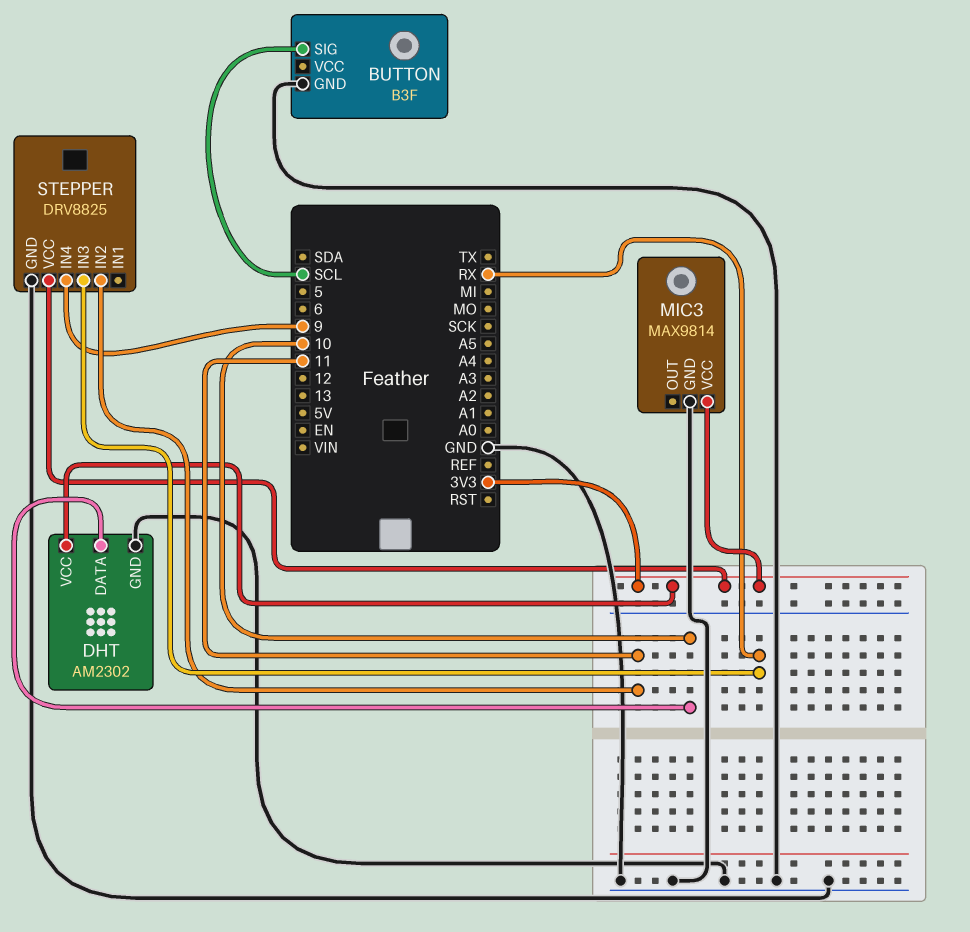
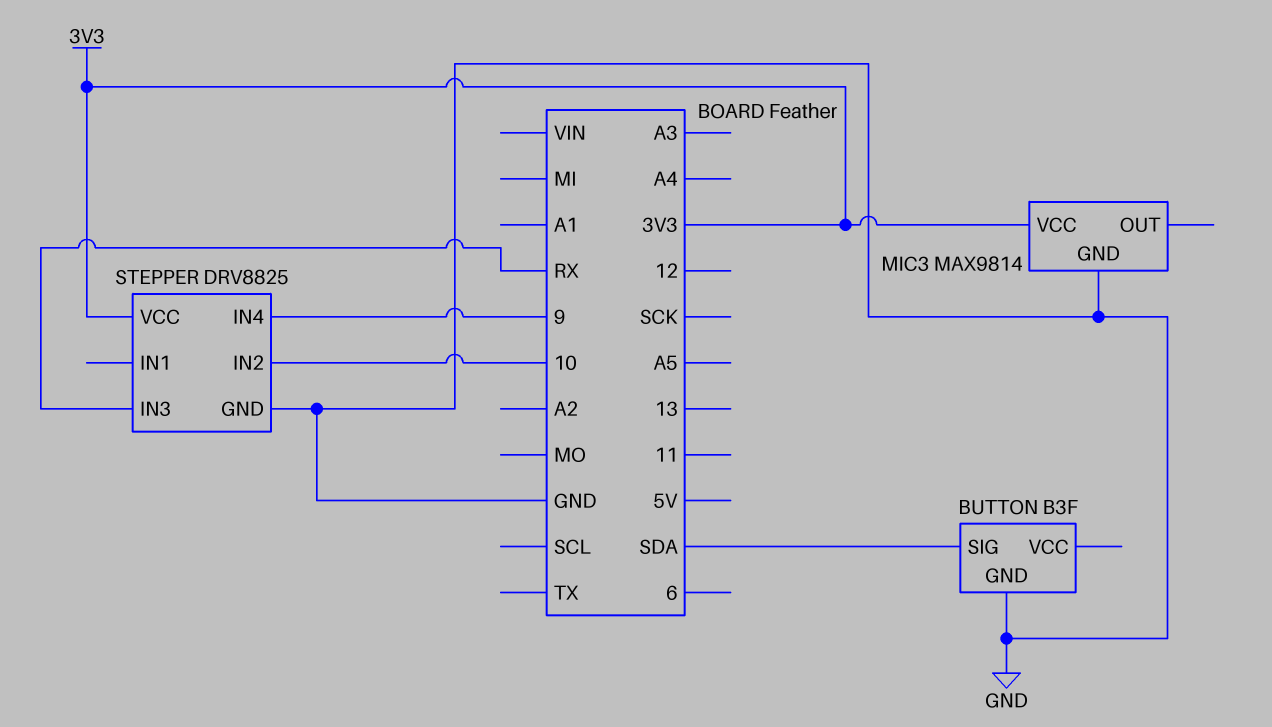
BUTTON pin SIG: SCL -> SDA
DHT: AM2302 -> none
DHT pin DATA: 10 -> none
DHT pin GND: GND -> none
DHT pin VCC: 3V3 -> none
STEPPER pin IN2: 11 -> 10

